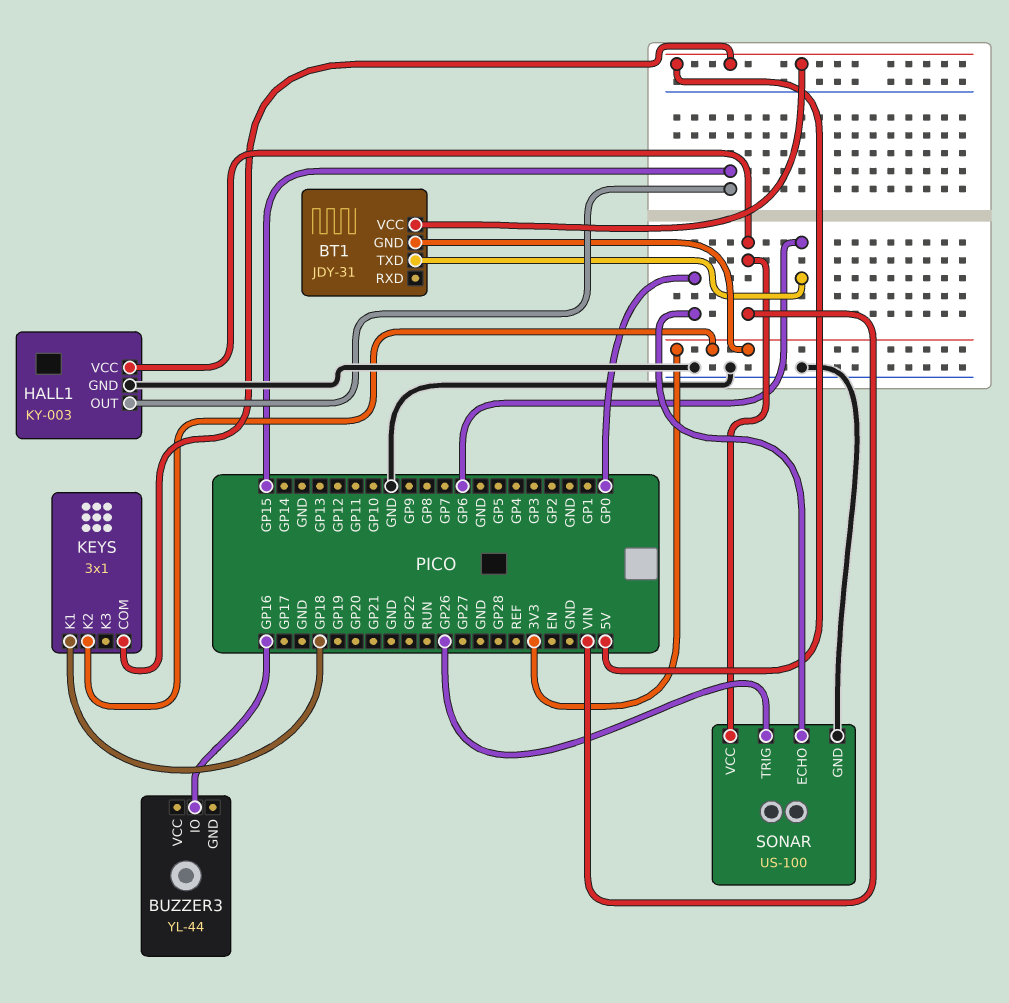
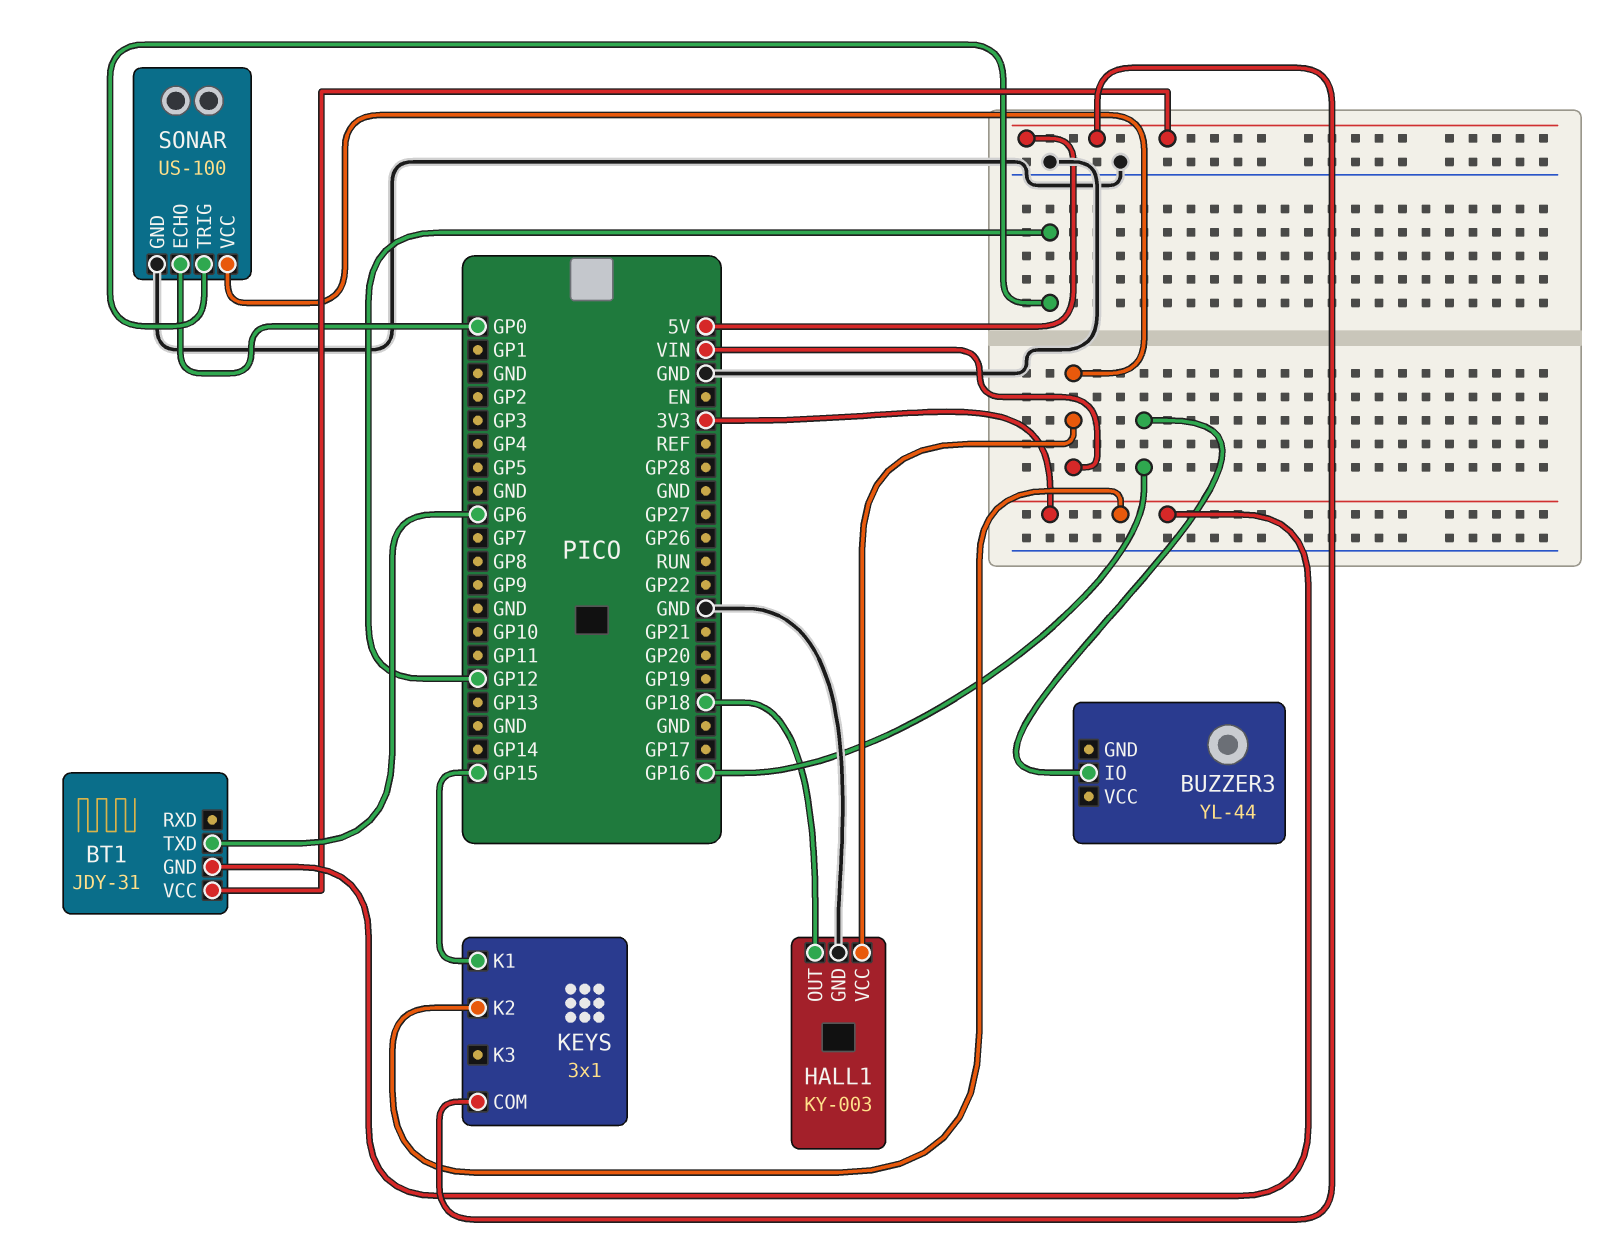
HALL1 pin OUT: GP15 -> GP18
KEYS pin K1: GP18 -> GP15
SONAR pin TRIG: GP26 -> GP12

